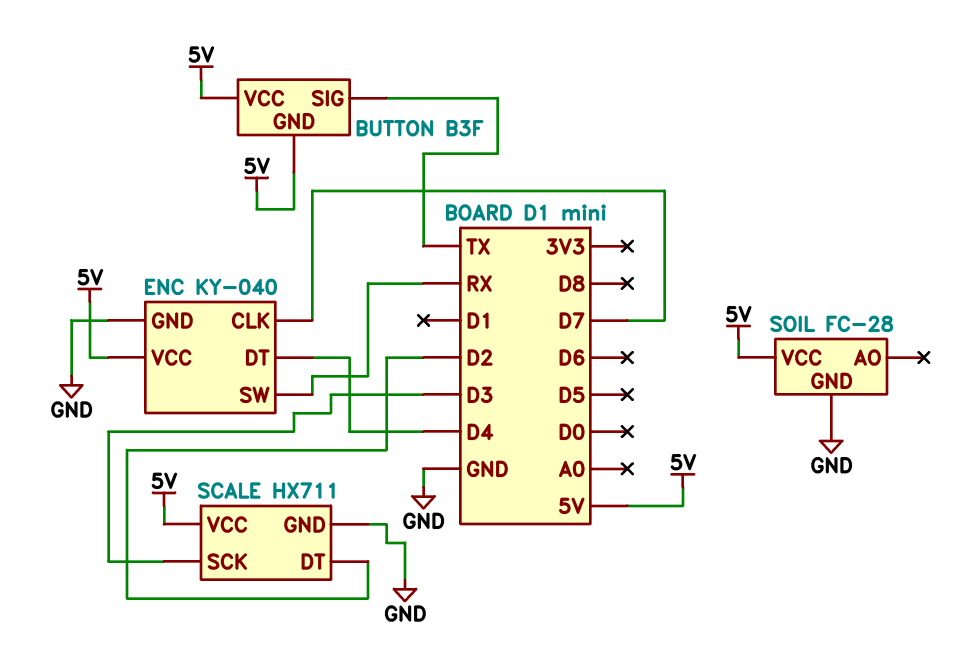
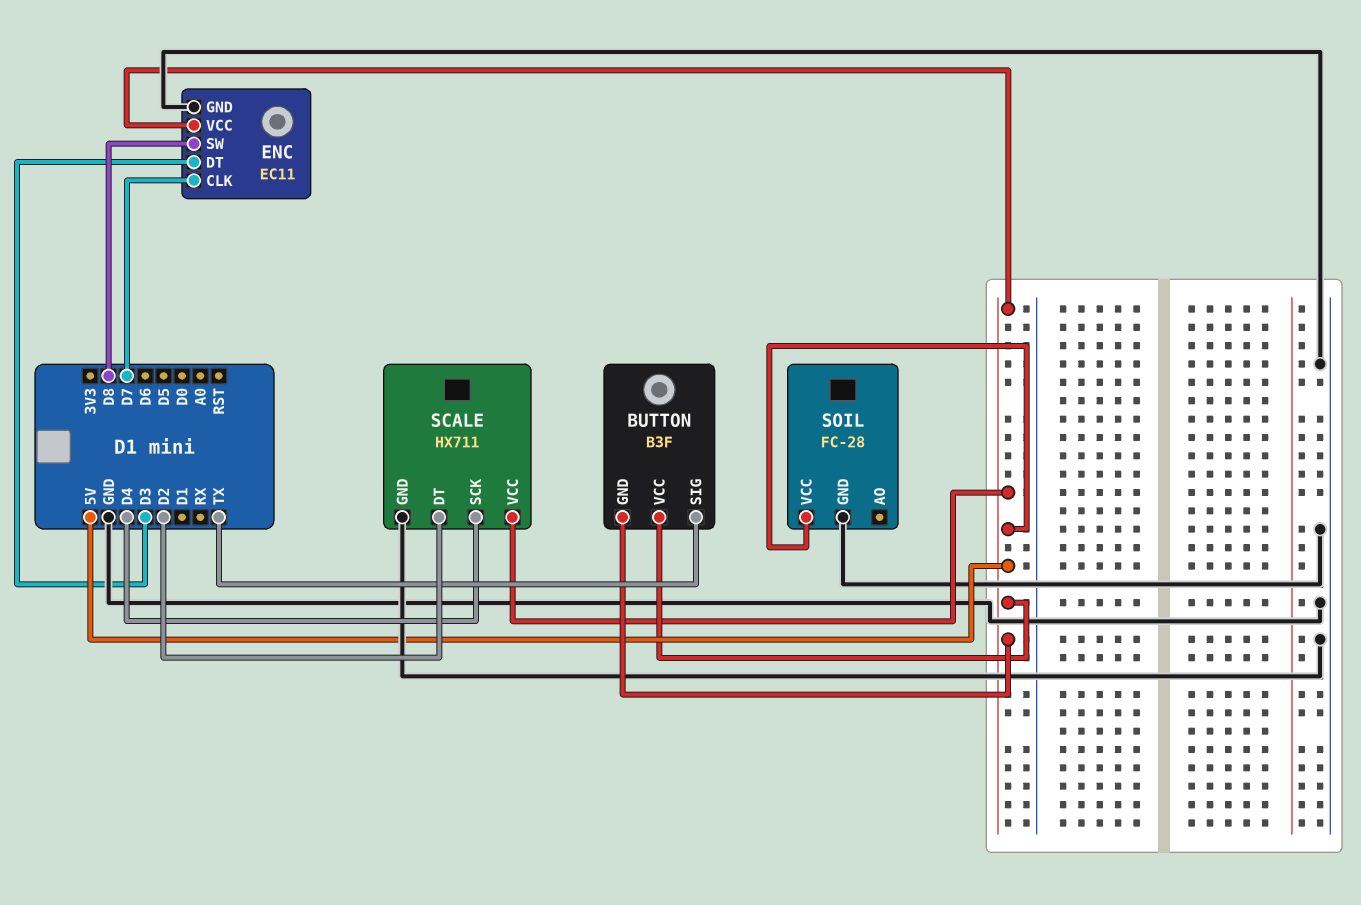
ENC: KY-040 -> EC11
ENC pin DT: D4 -> D3
ENC pin SW: RX -> D8
SCALE pin SCK: D3 -> D4

